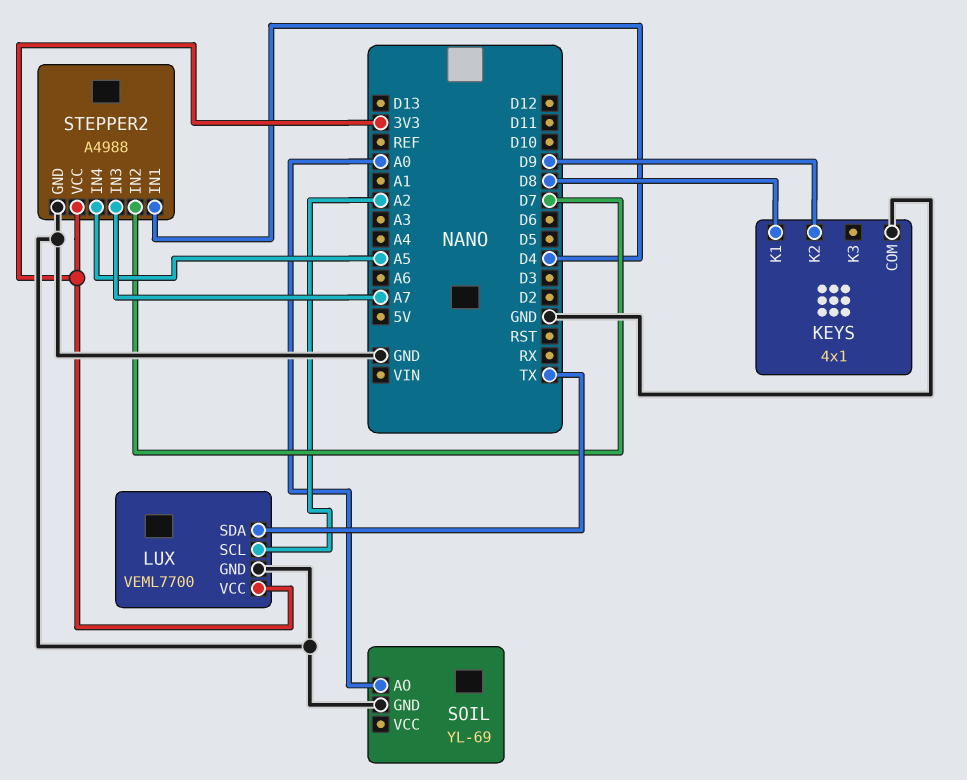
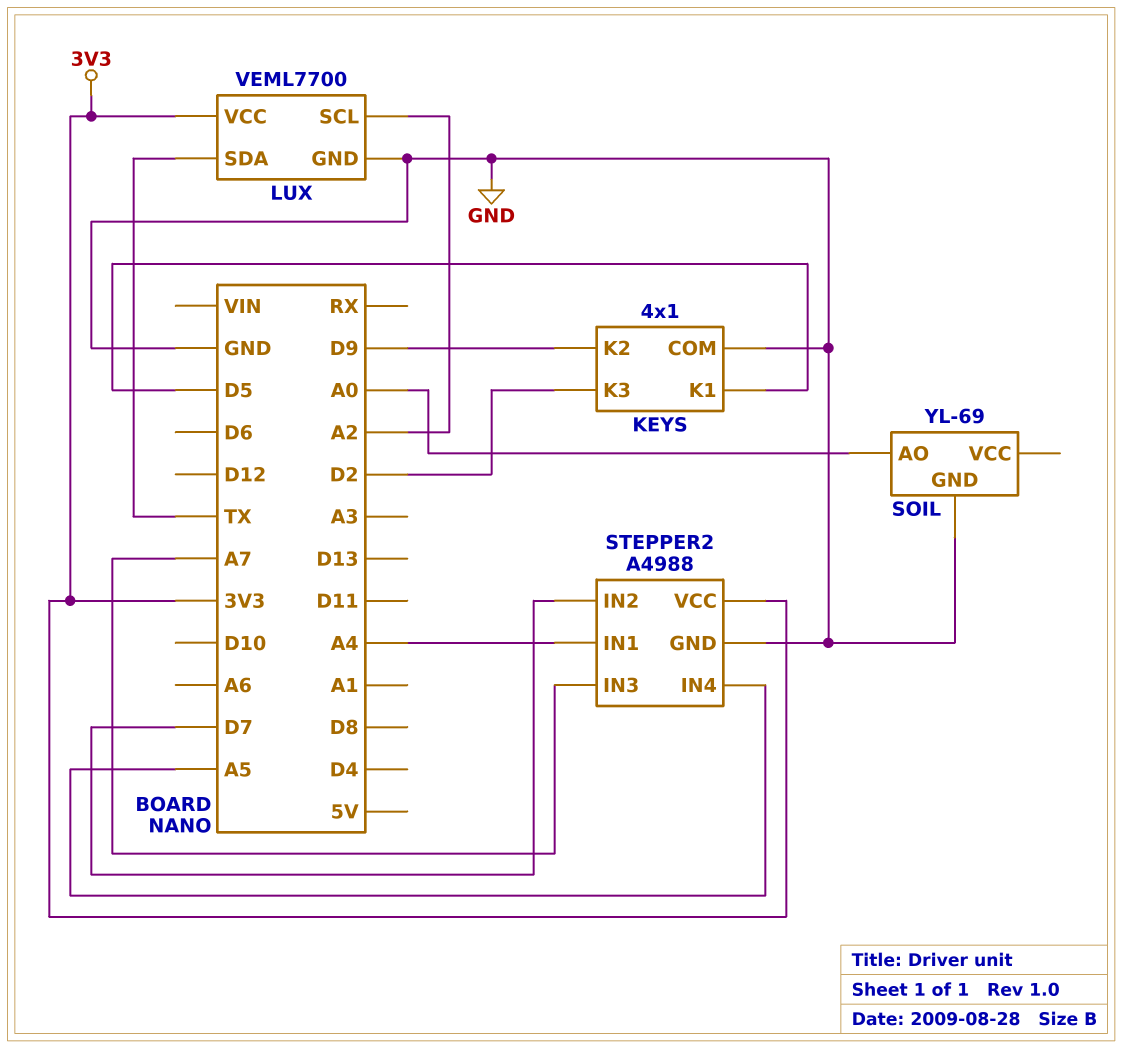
KEYS pin K1: D8 -> D5
KEYS pin K3: none -> D2
STEPPER2 pin IN1: D4 -> A4

